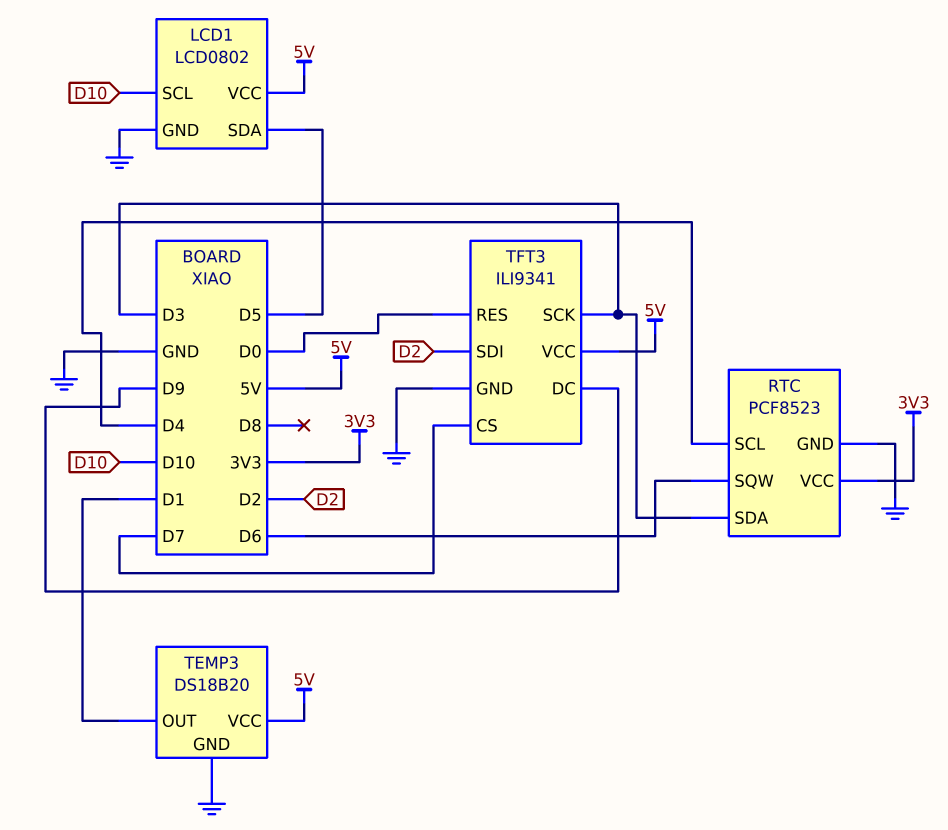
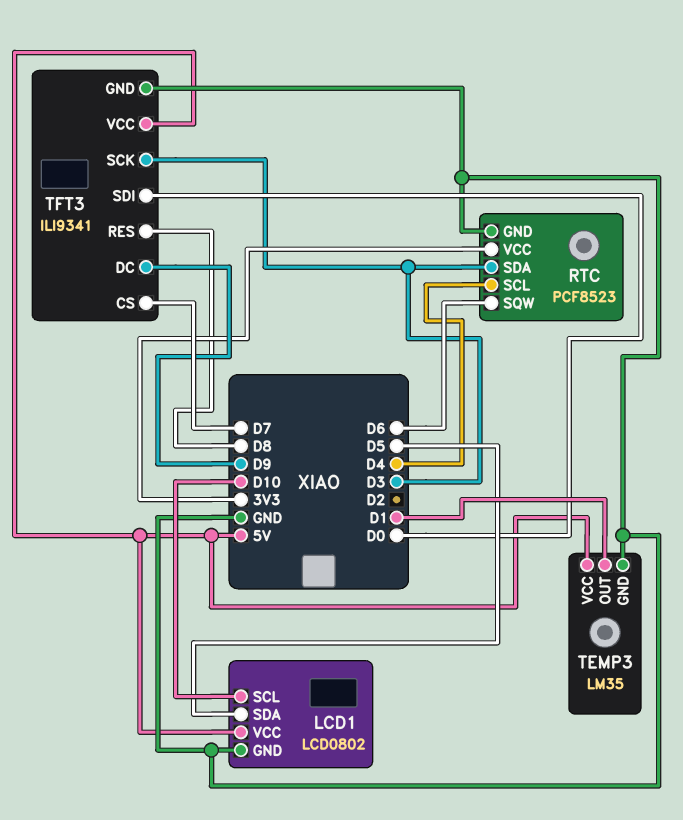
TEMP3: DS18B20 -> LM35
TFT3 pin RES: D0 -> D8
TFT3 pin SDI: D2 -> D0

